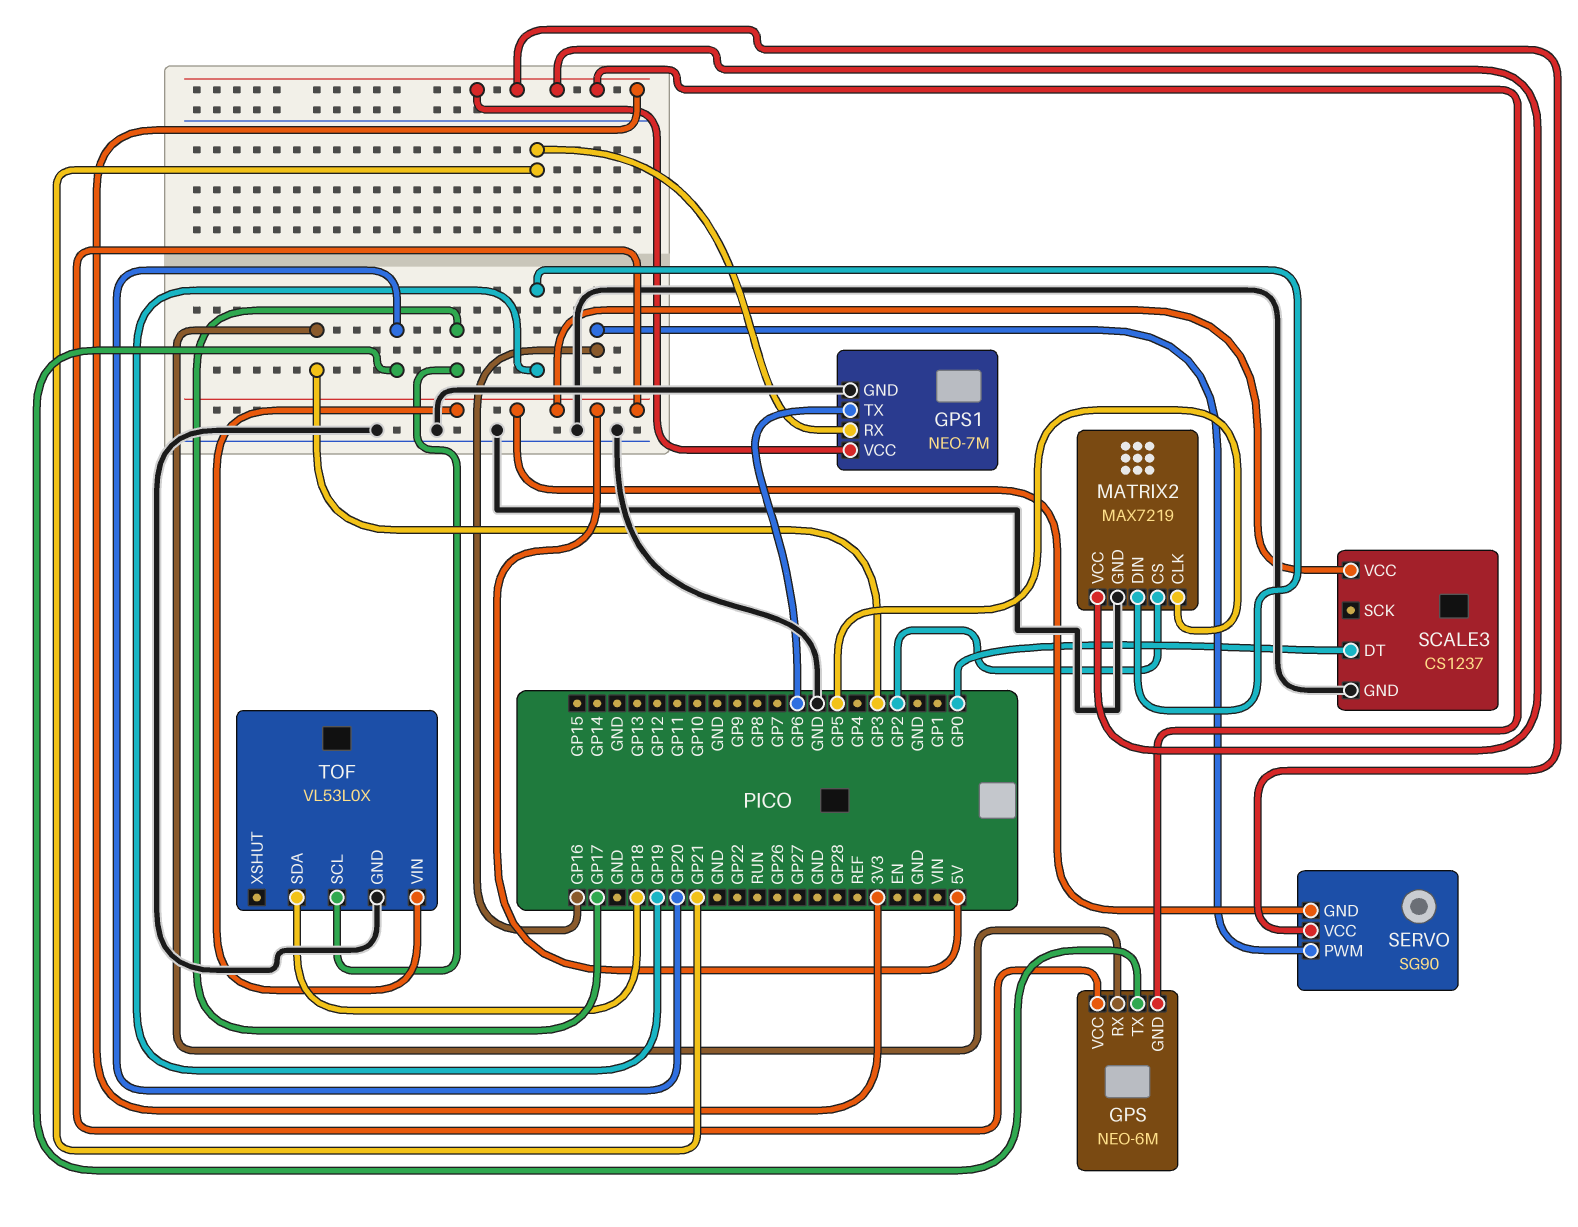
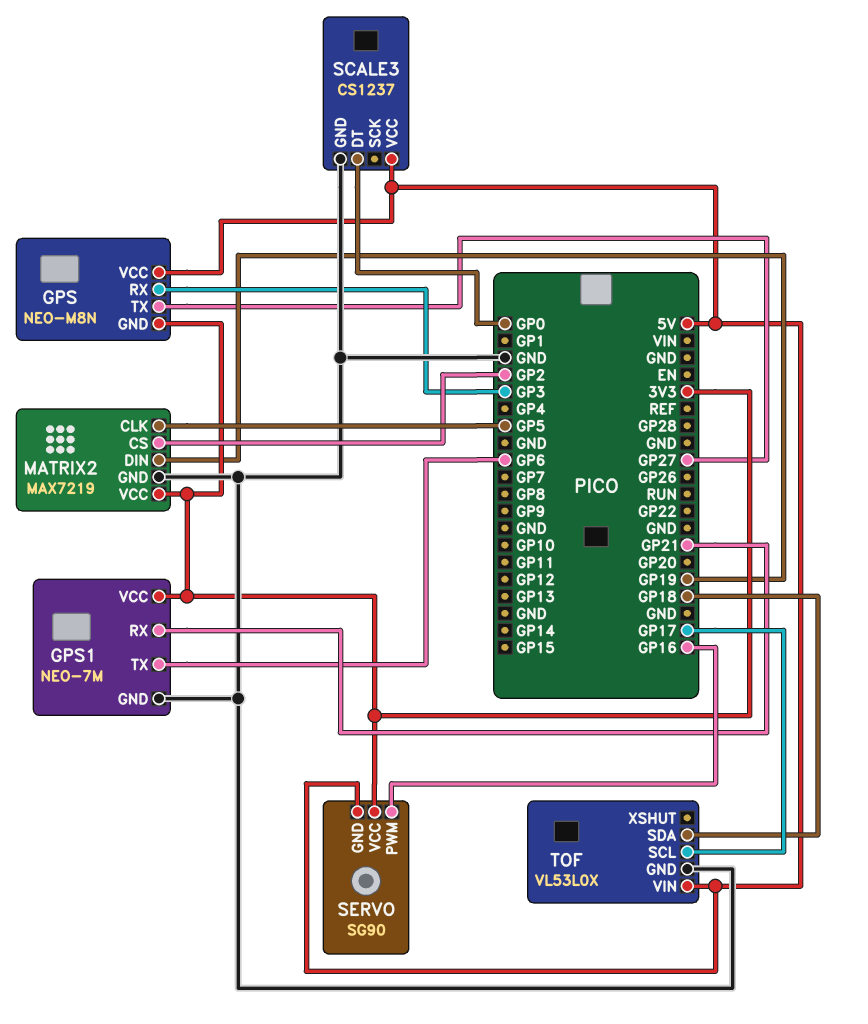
GPS: NEO-6M -> NEO-M8N
GPS pin TX: GP20 -> GP27

